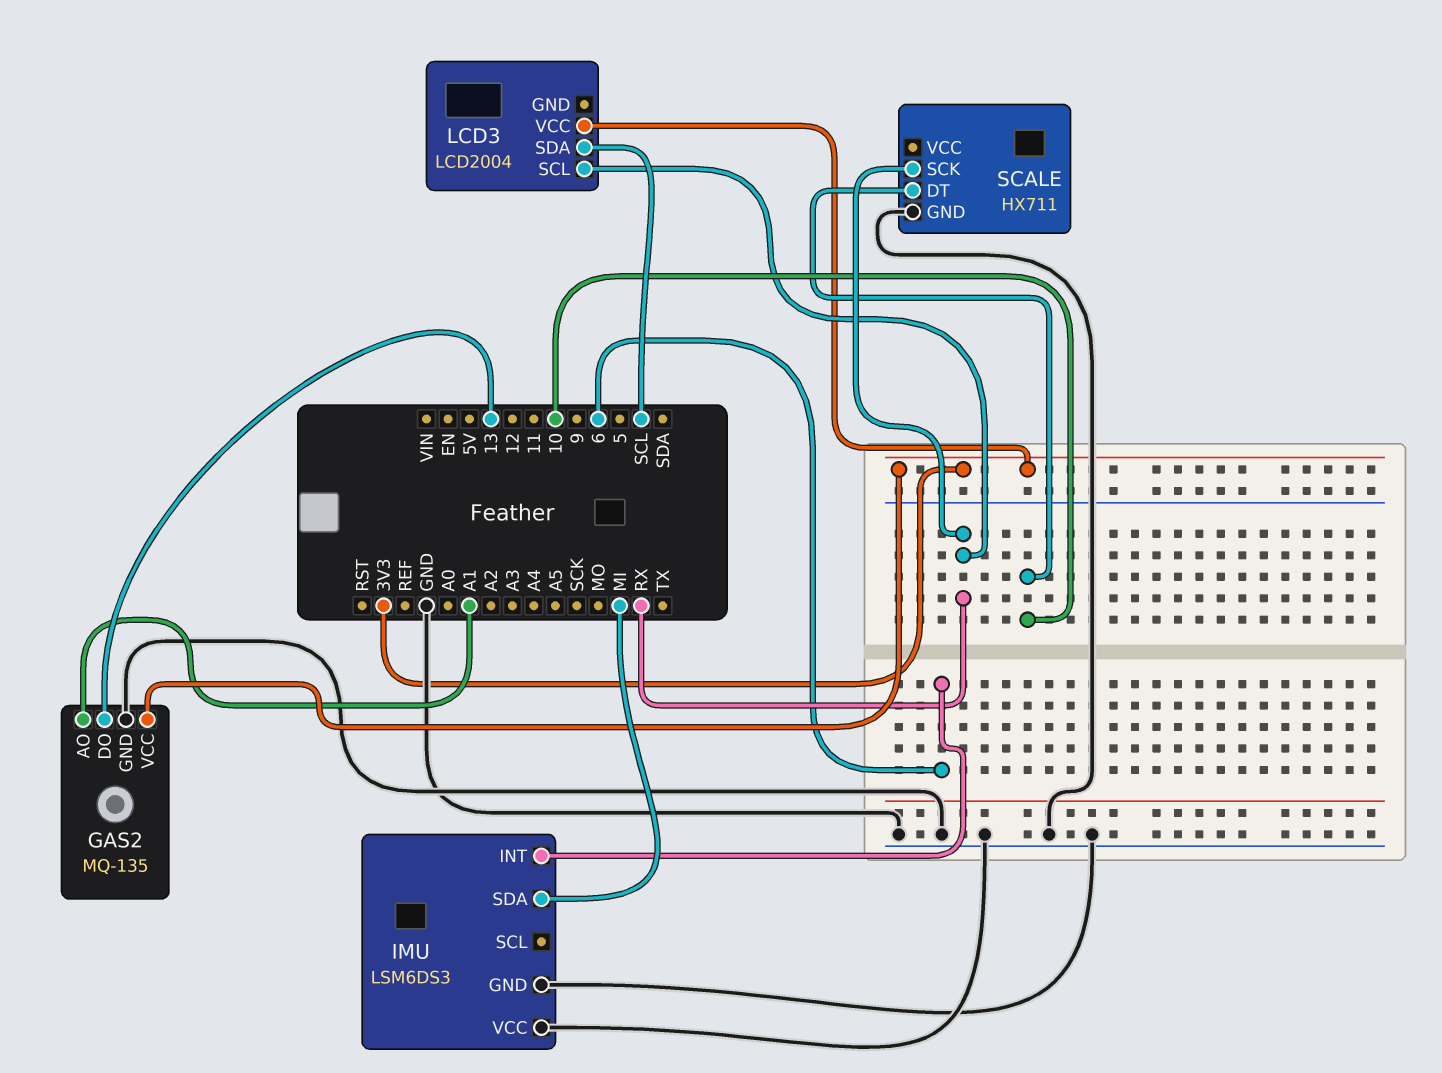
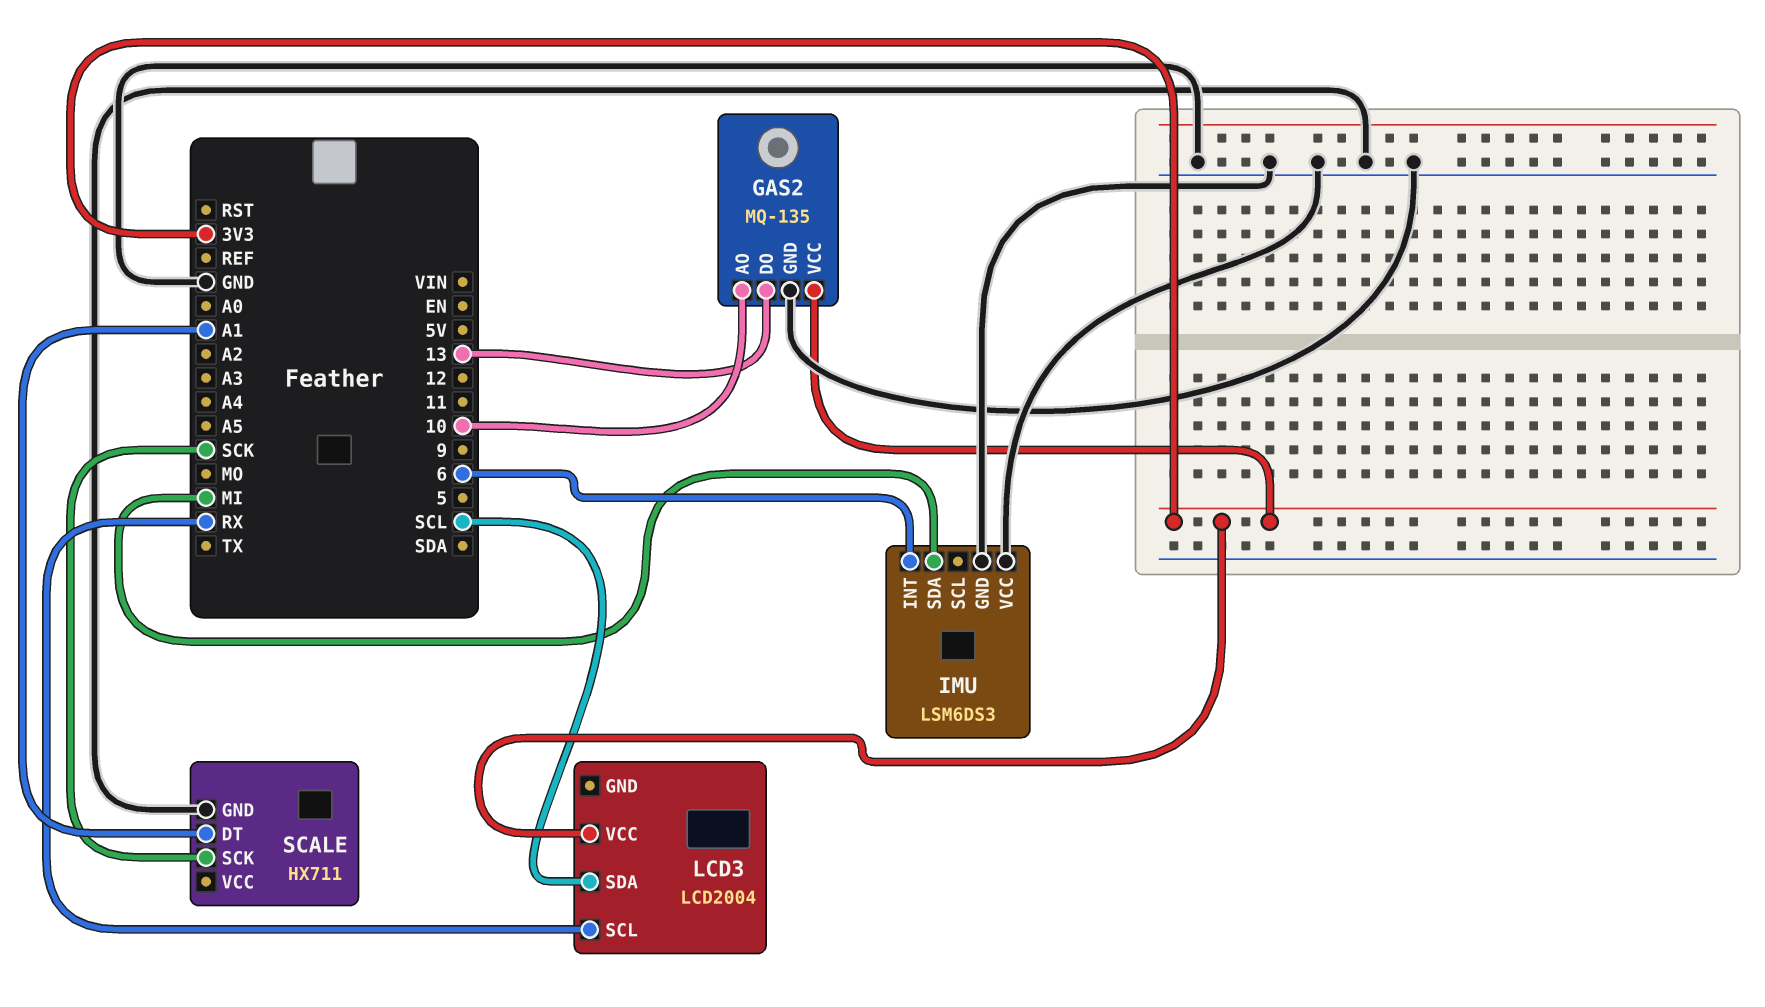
GAS2 pin AO: A1 -> 10
SCALE pin DT: 10 -> A1
SCALE pin SCK: RX -> SCK

